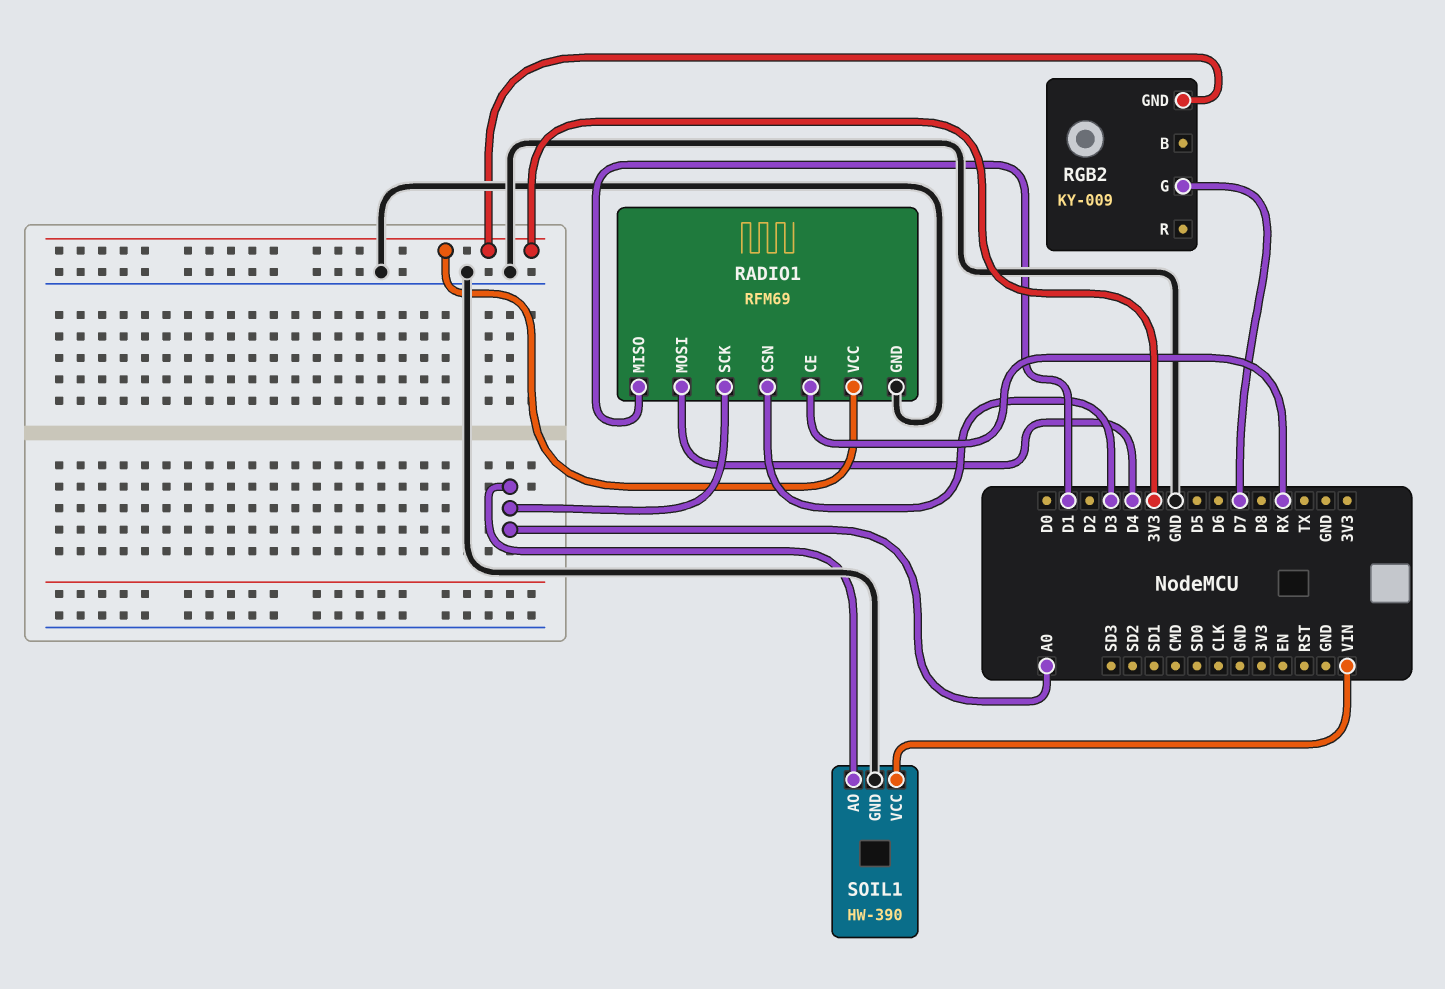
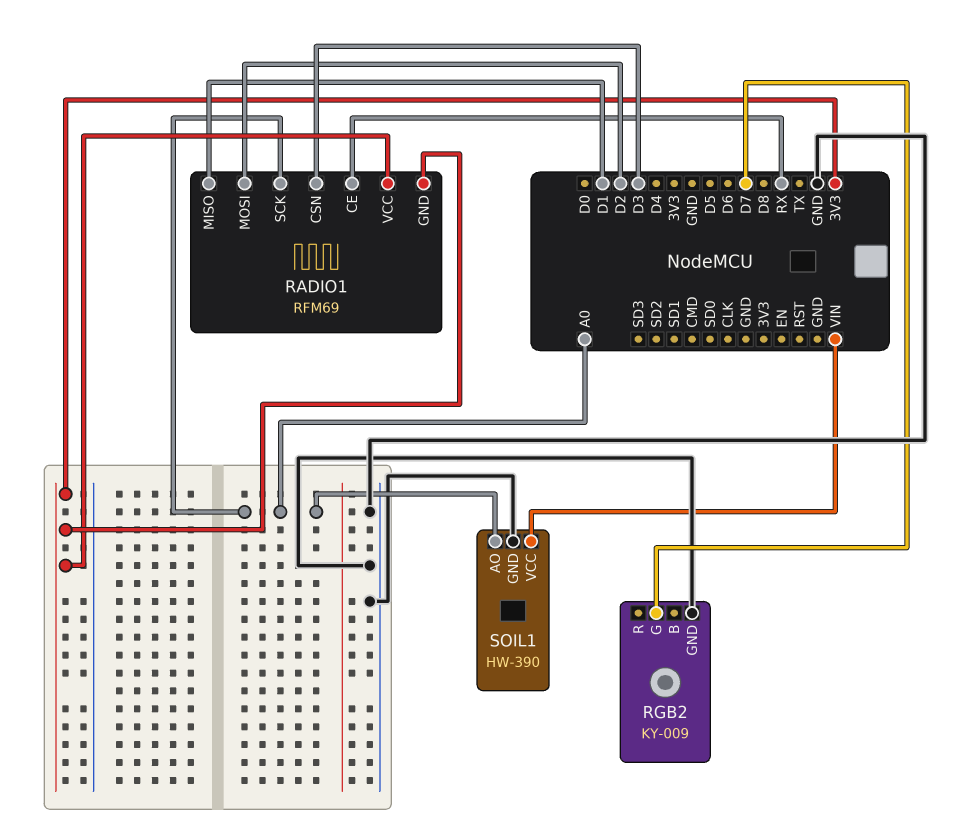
RADIO1 pin GND: GND -> 3V3
RADIO1 pin MOSI: D4 -> D2
RGB2 pin GND: 3V3 -> GND

